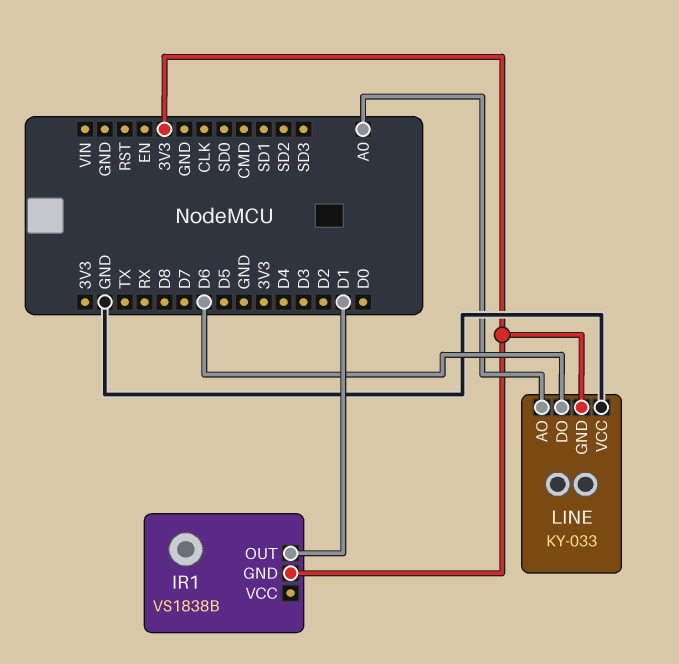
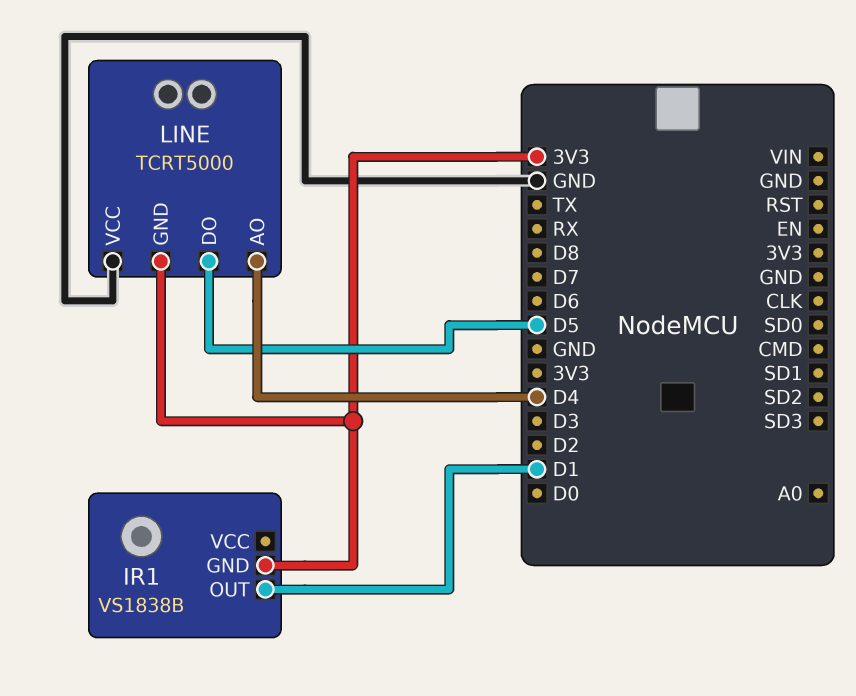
LINE: KY-033 -> TCRT5000
LINE pin AO: A0 -> D4
LINE pin DO: D6 -> D5

